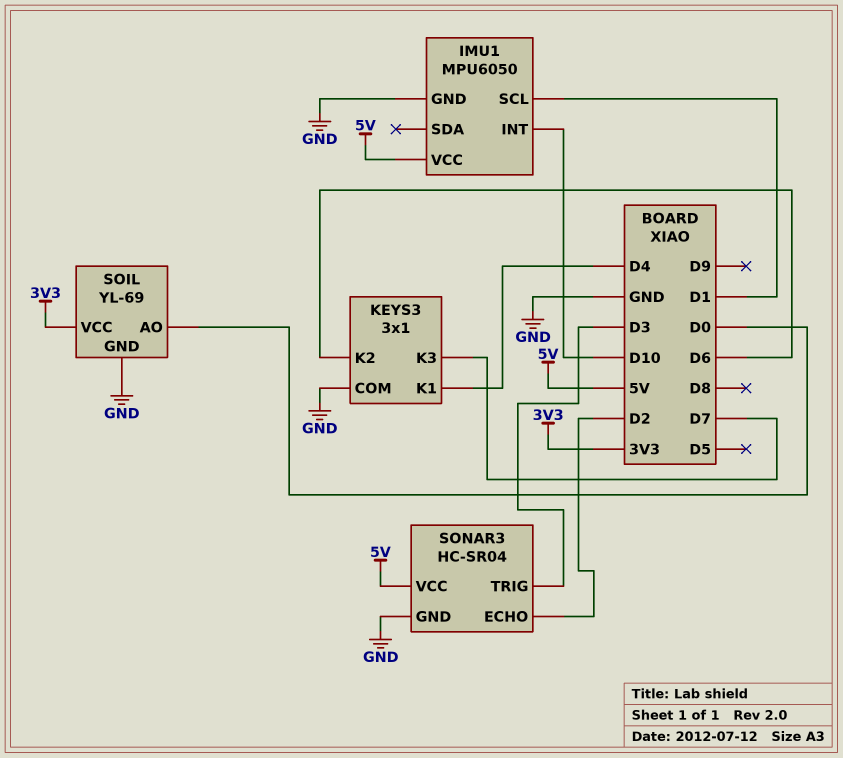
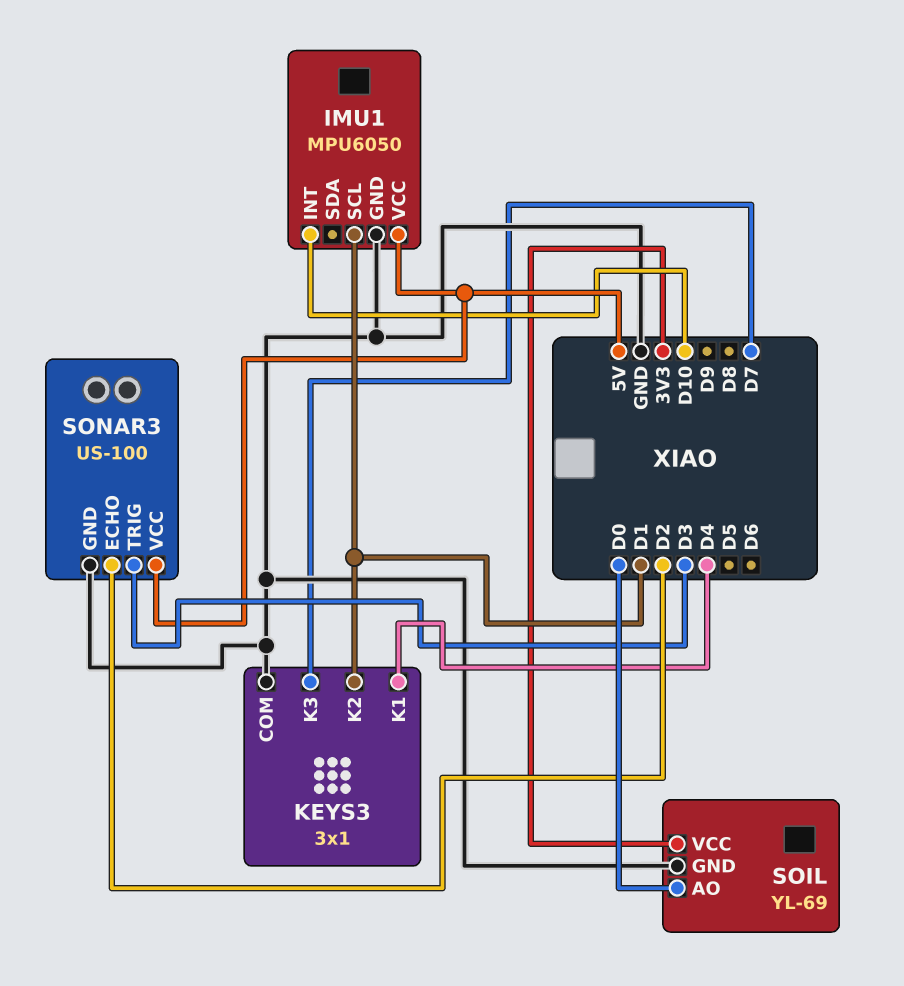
KEYS3 pin K2: D6 -> D1
SONAR3: HC-SR04 -> US-100

